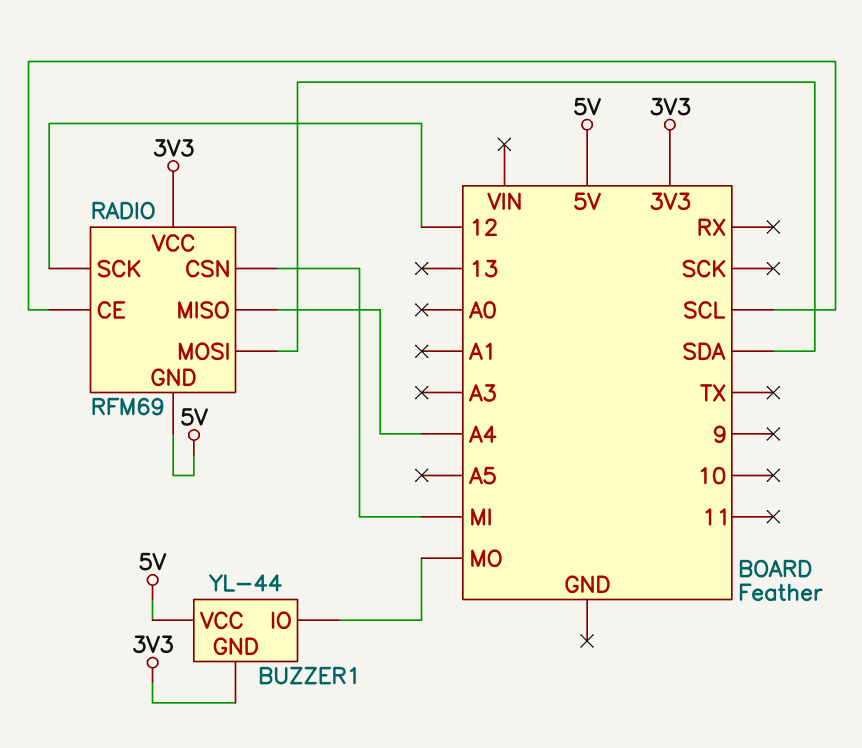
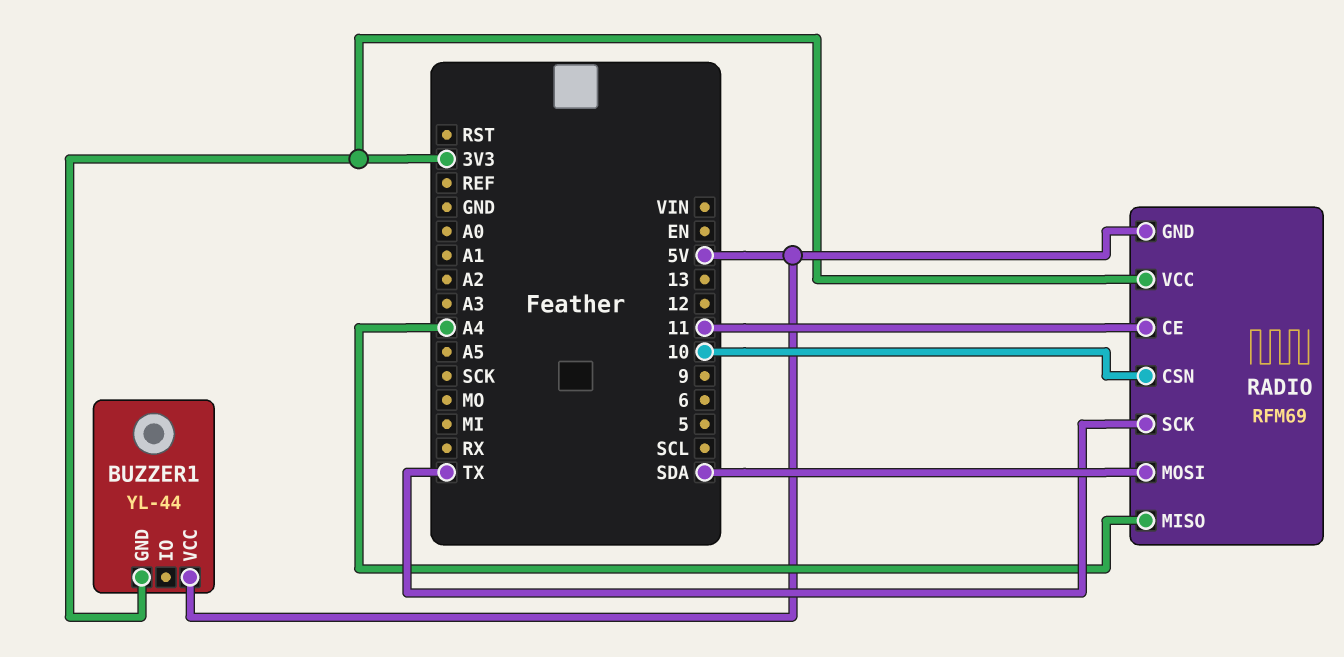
BUZZER1 pin IO: MO -> none
RADIO pin CE: SCL -> 11
RADIO pin CSN: MI -> 10
RADIO pin SCK: 12 -> TX

